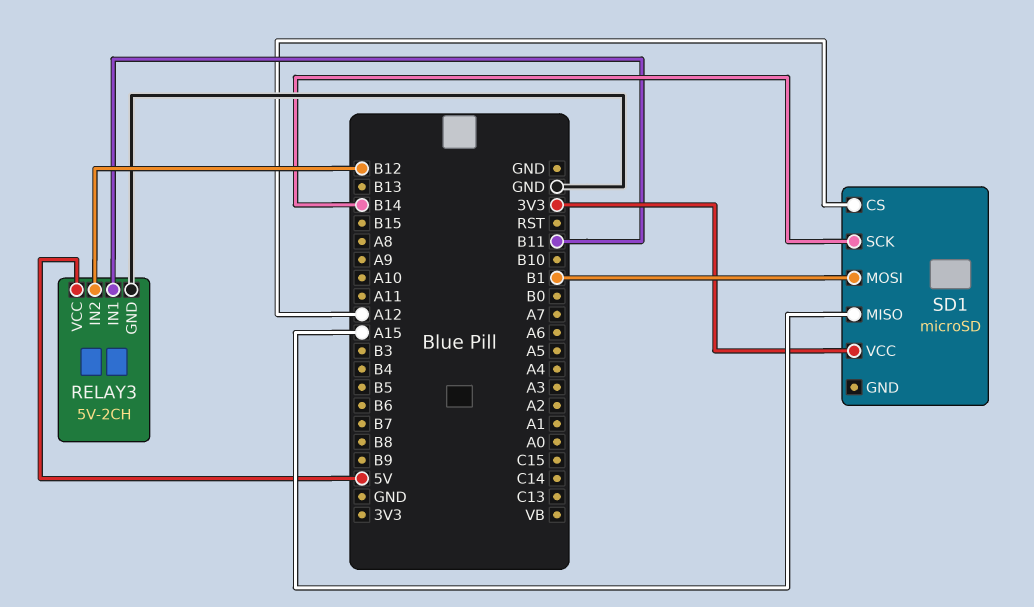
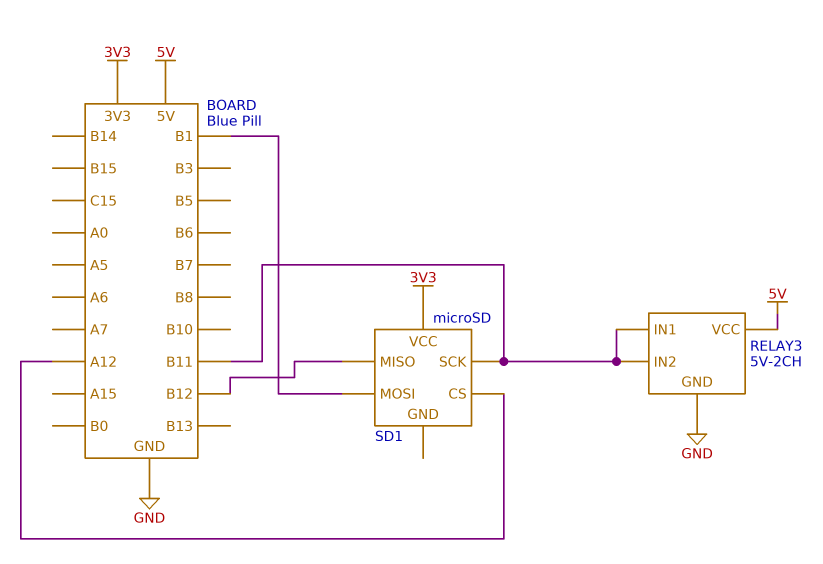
RELAY3 pin IN2: B12 -> B11
SD1 pin MISO: A15 -> B12
SD1 pin SCK: B14 -> B11

